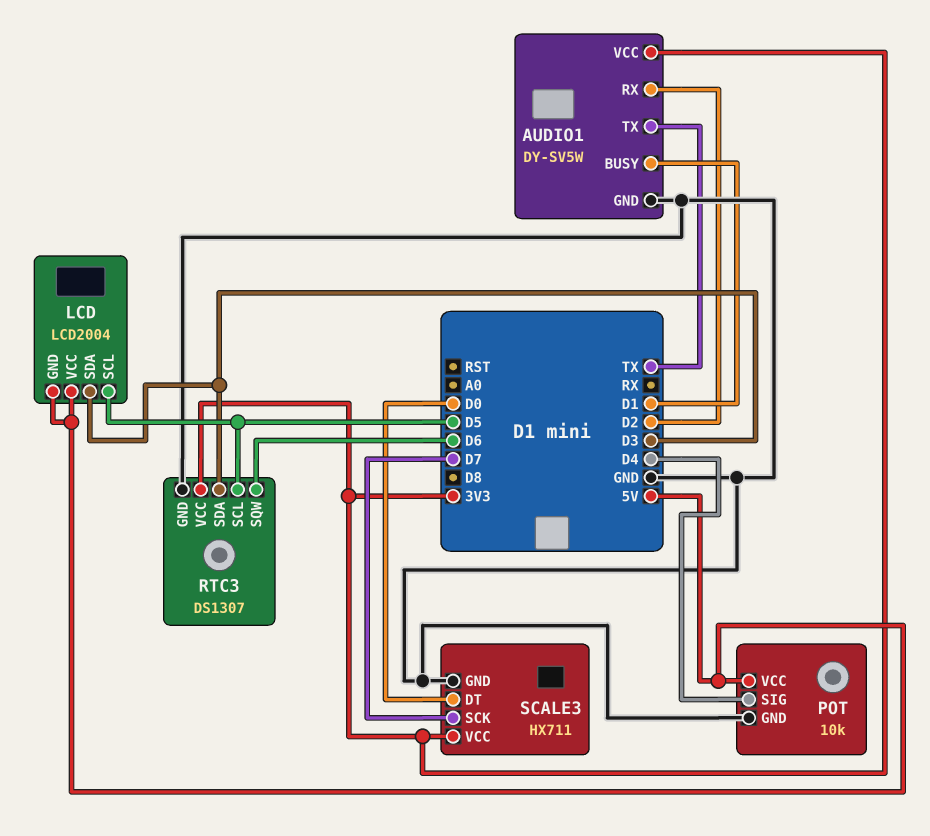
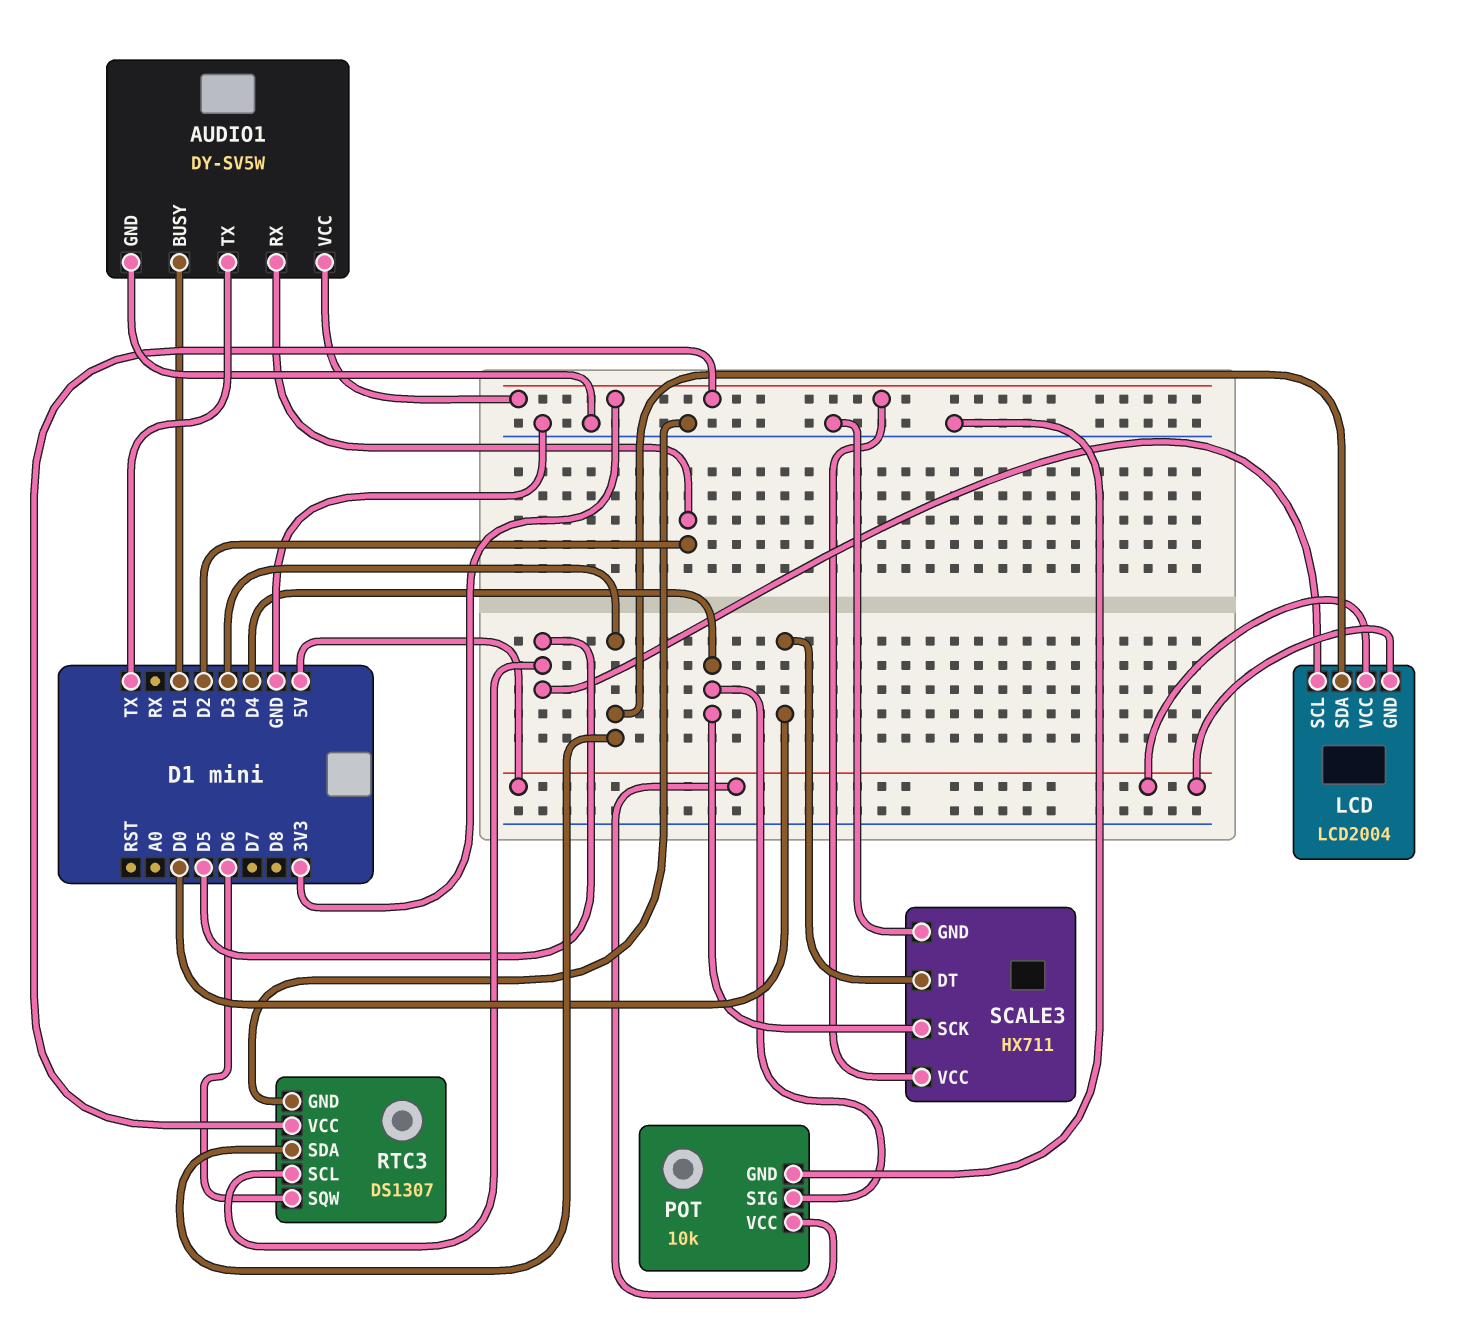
SCALE3 pin SCK: D7 -> D4

